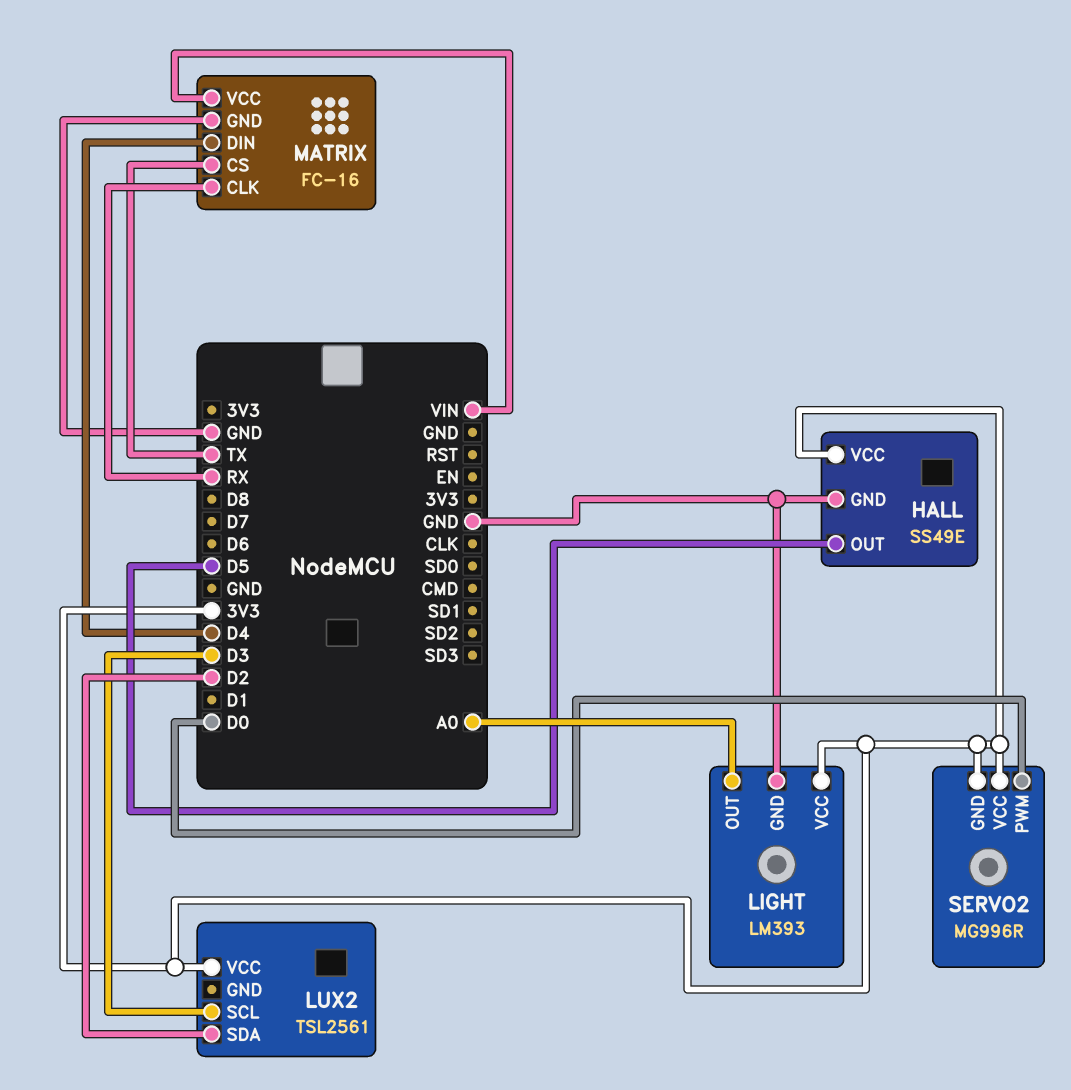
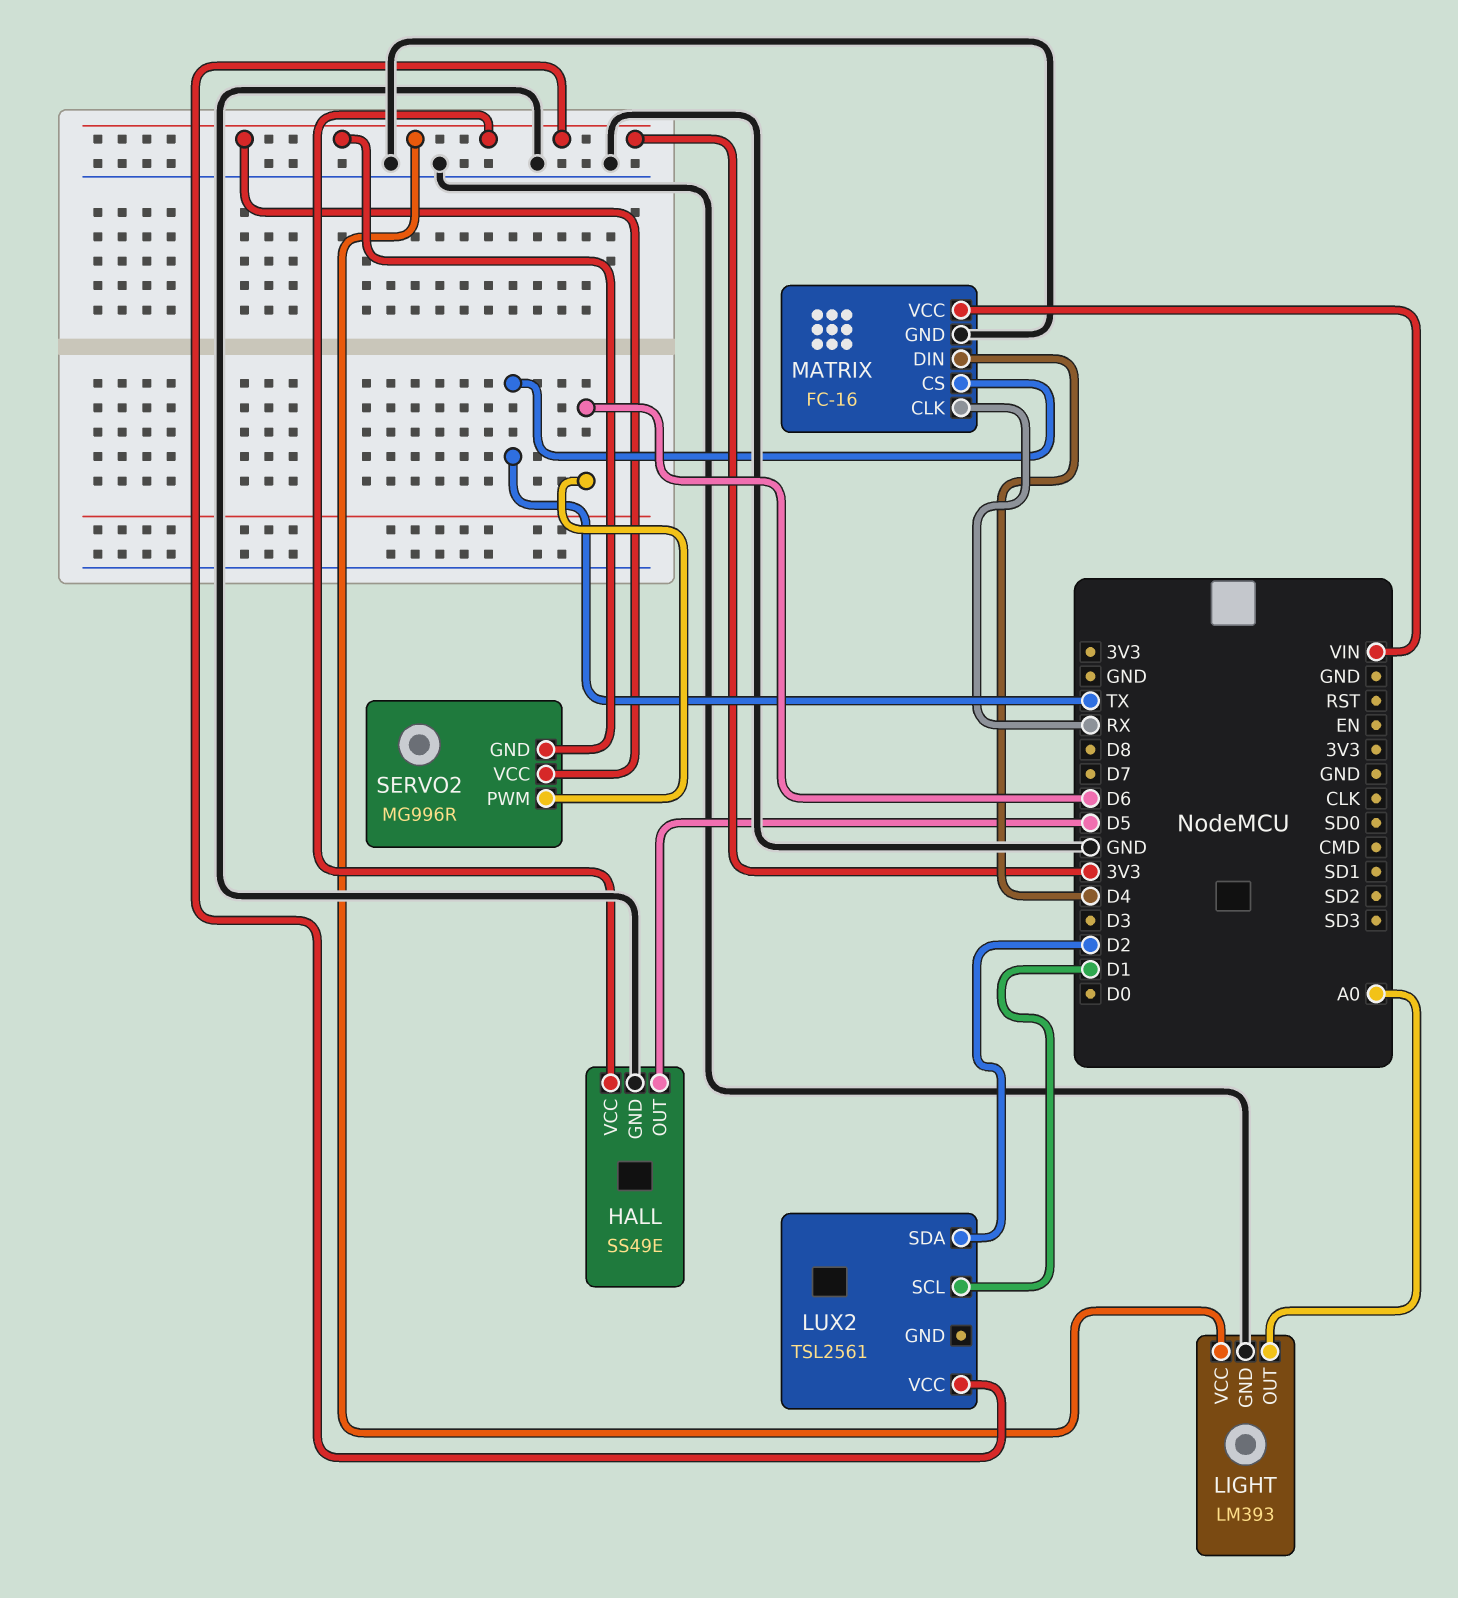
LUX2 pin SCL: D3 -> D1
SERVO2 pin PWM: D0 -> D6

